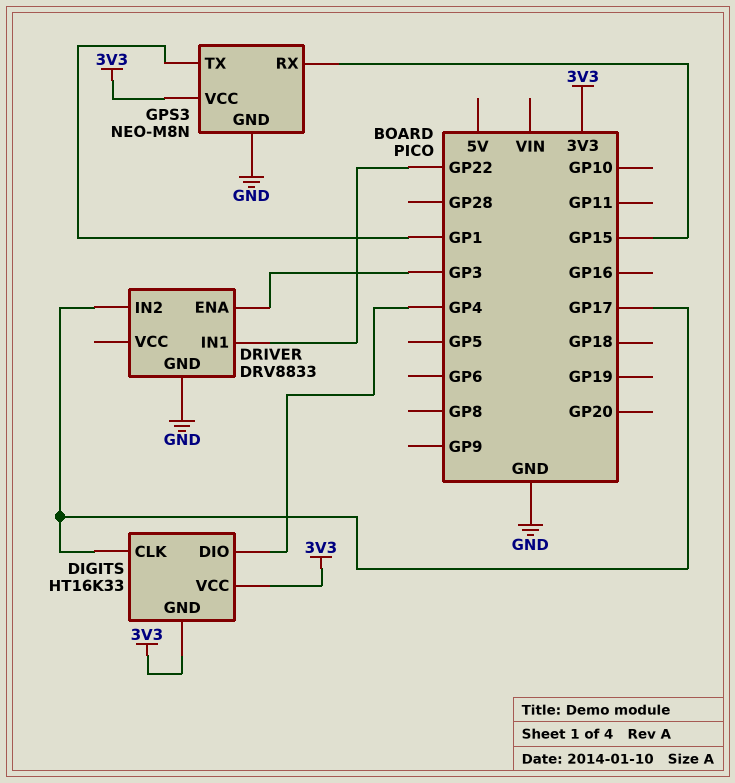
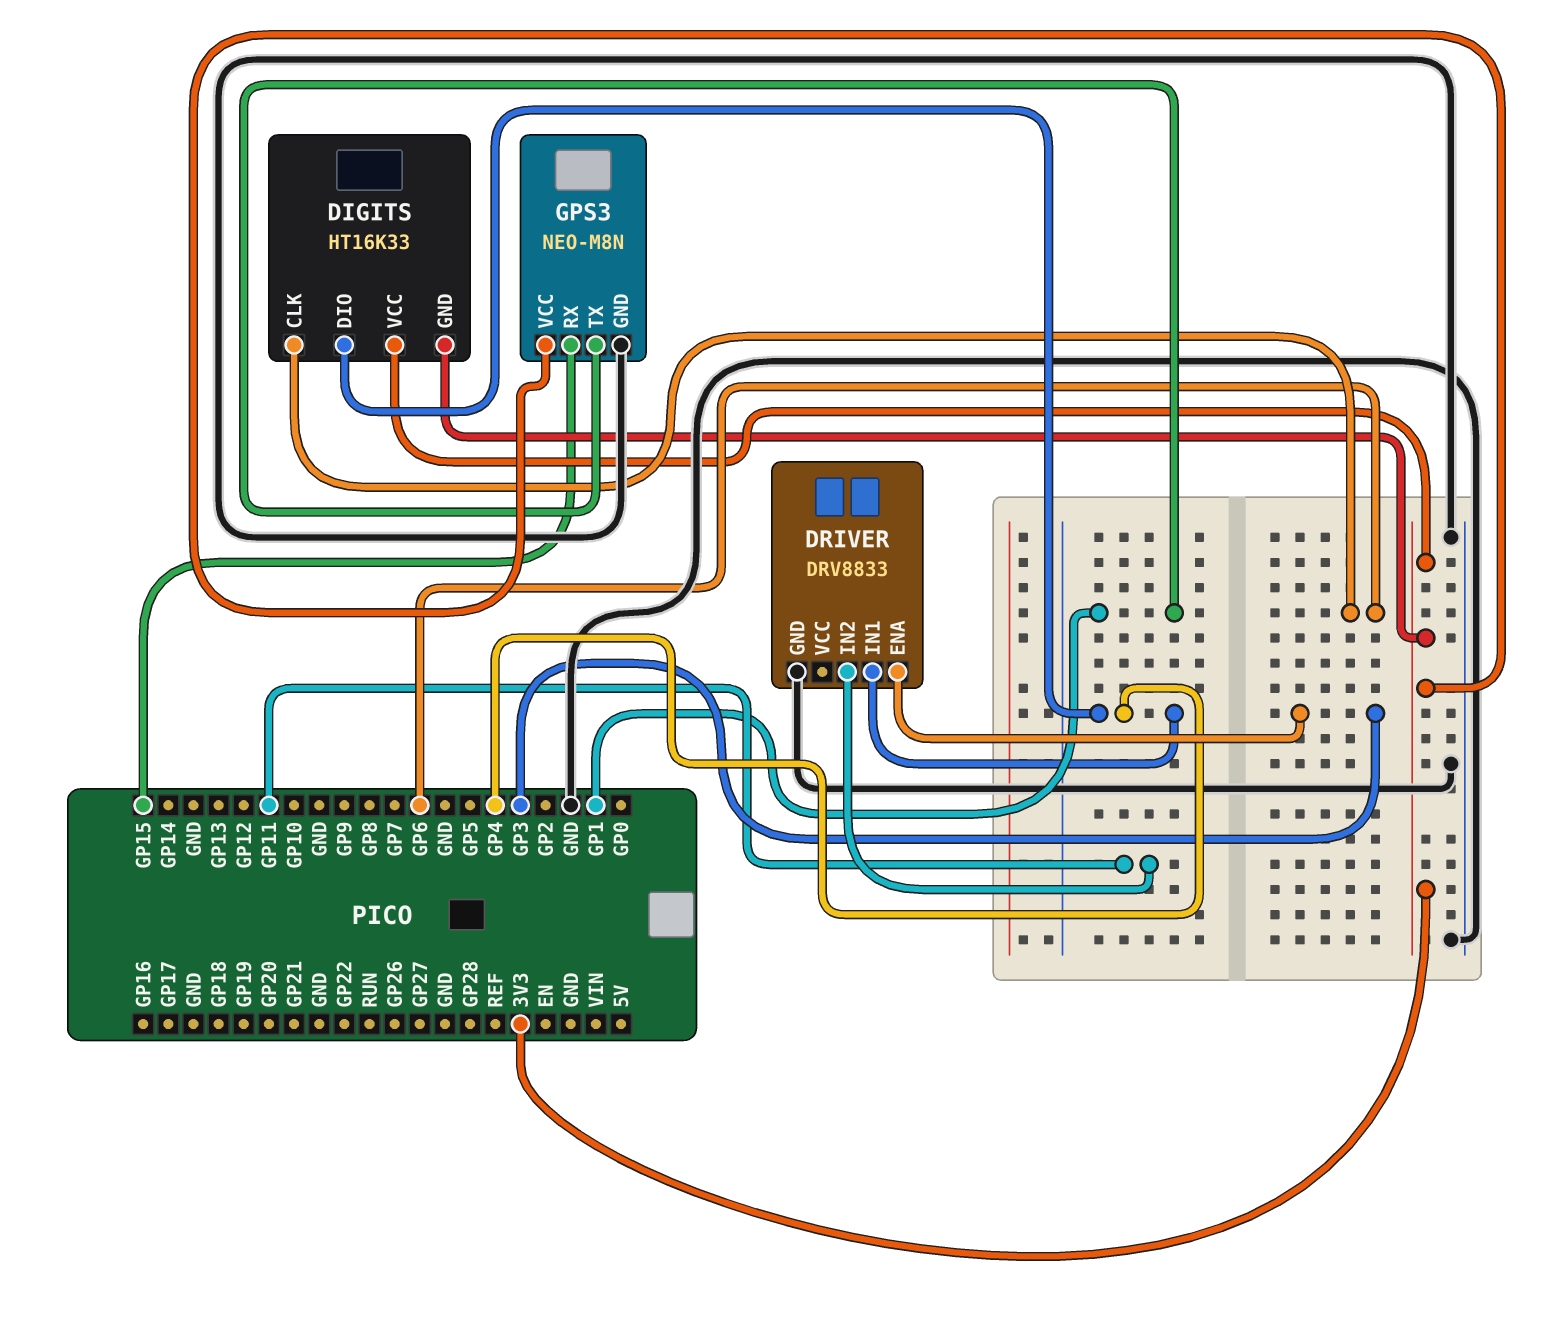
DIGITS pin CLK: GP17 -> GP6
DRIVER pin IN1: GP22 -> GP4
DRIVER pin IN2: GP17 -> GP11

